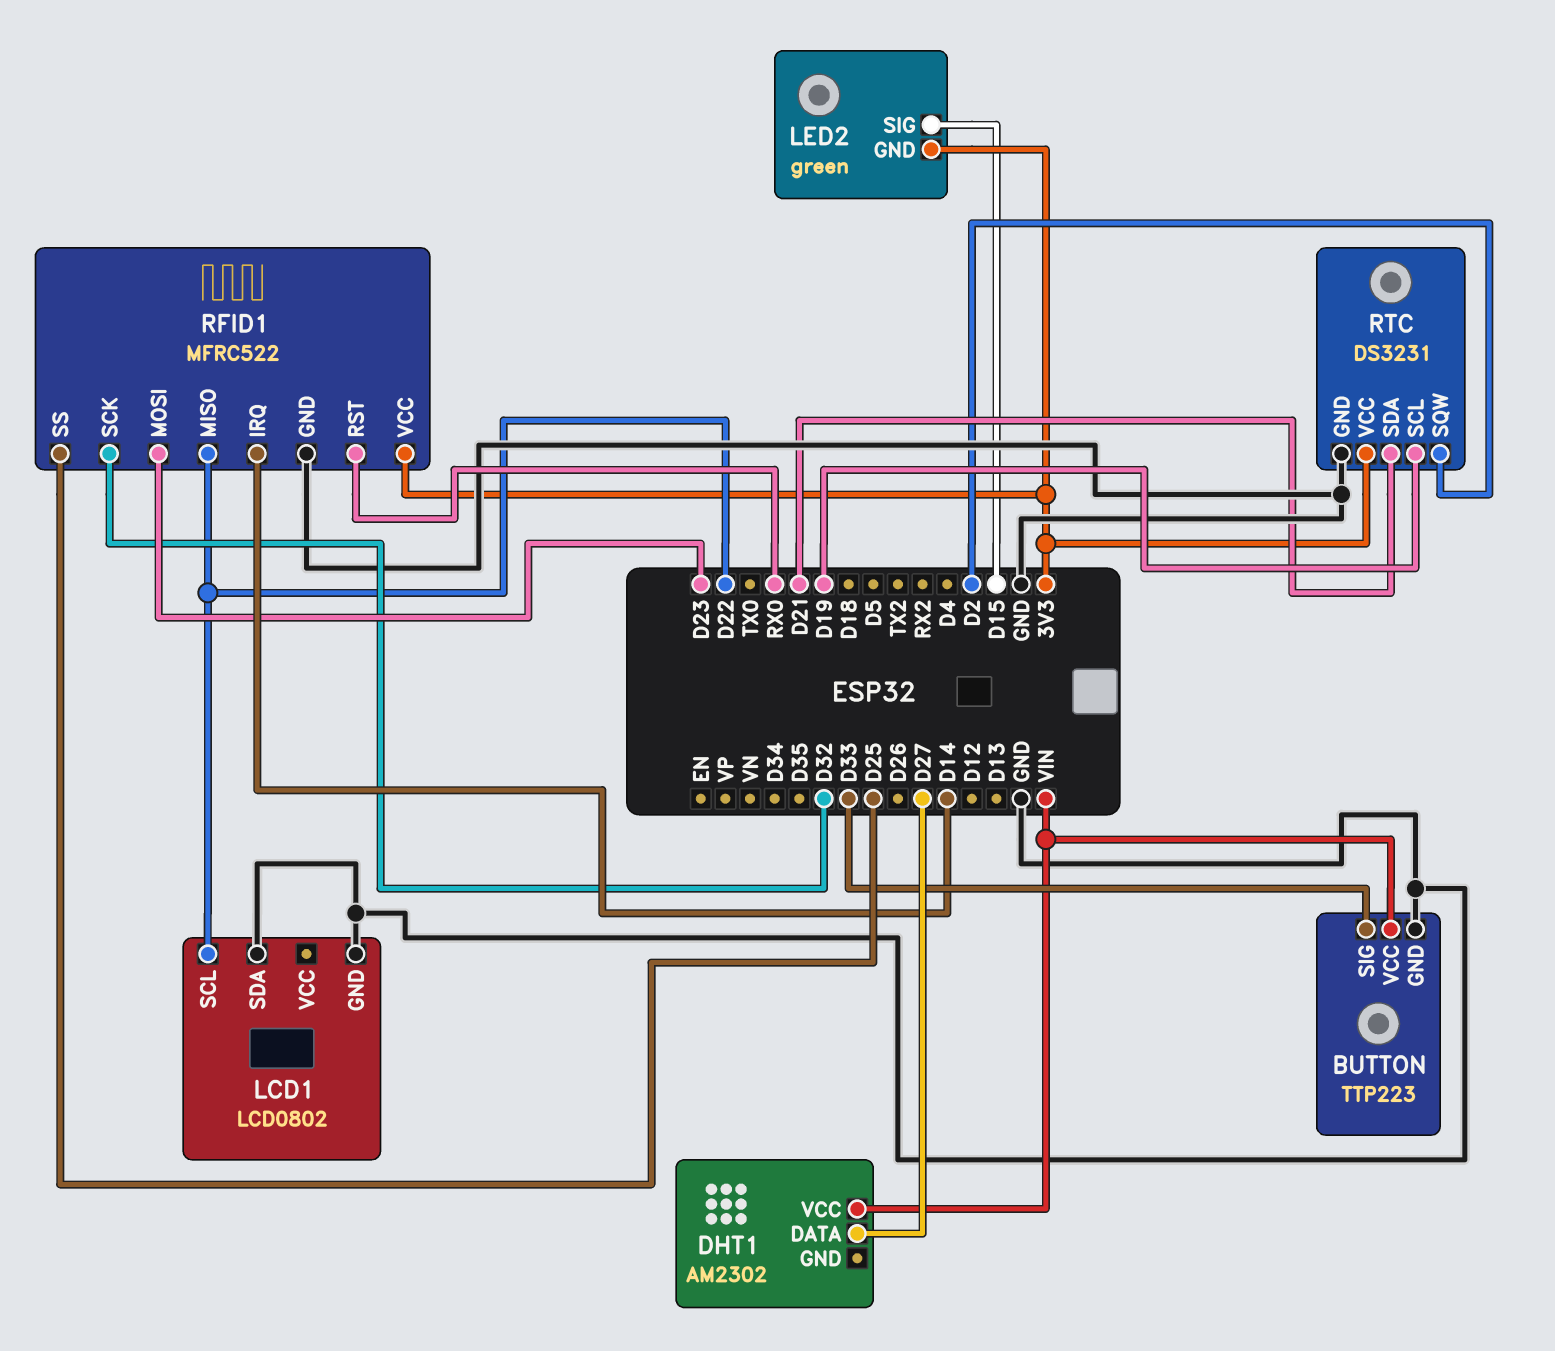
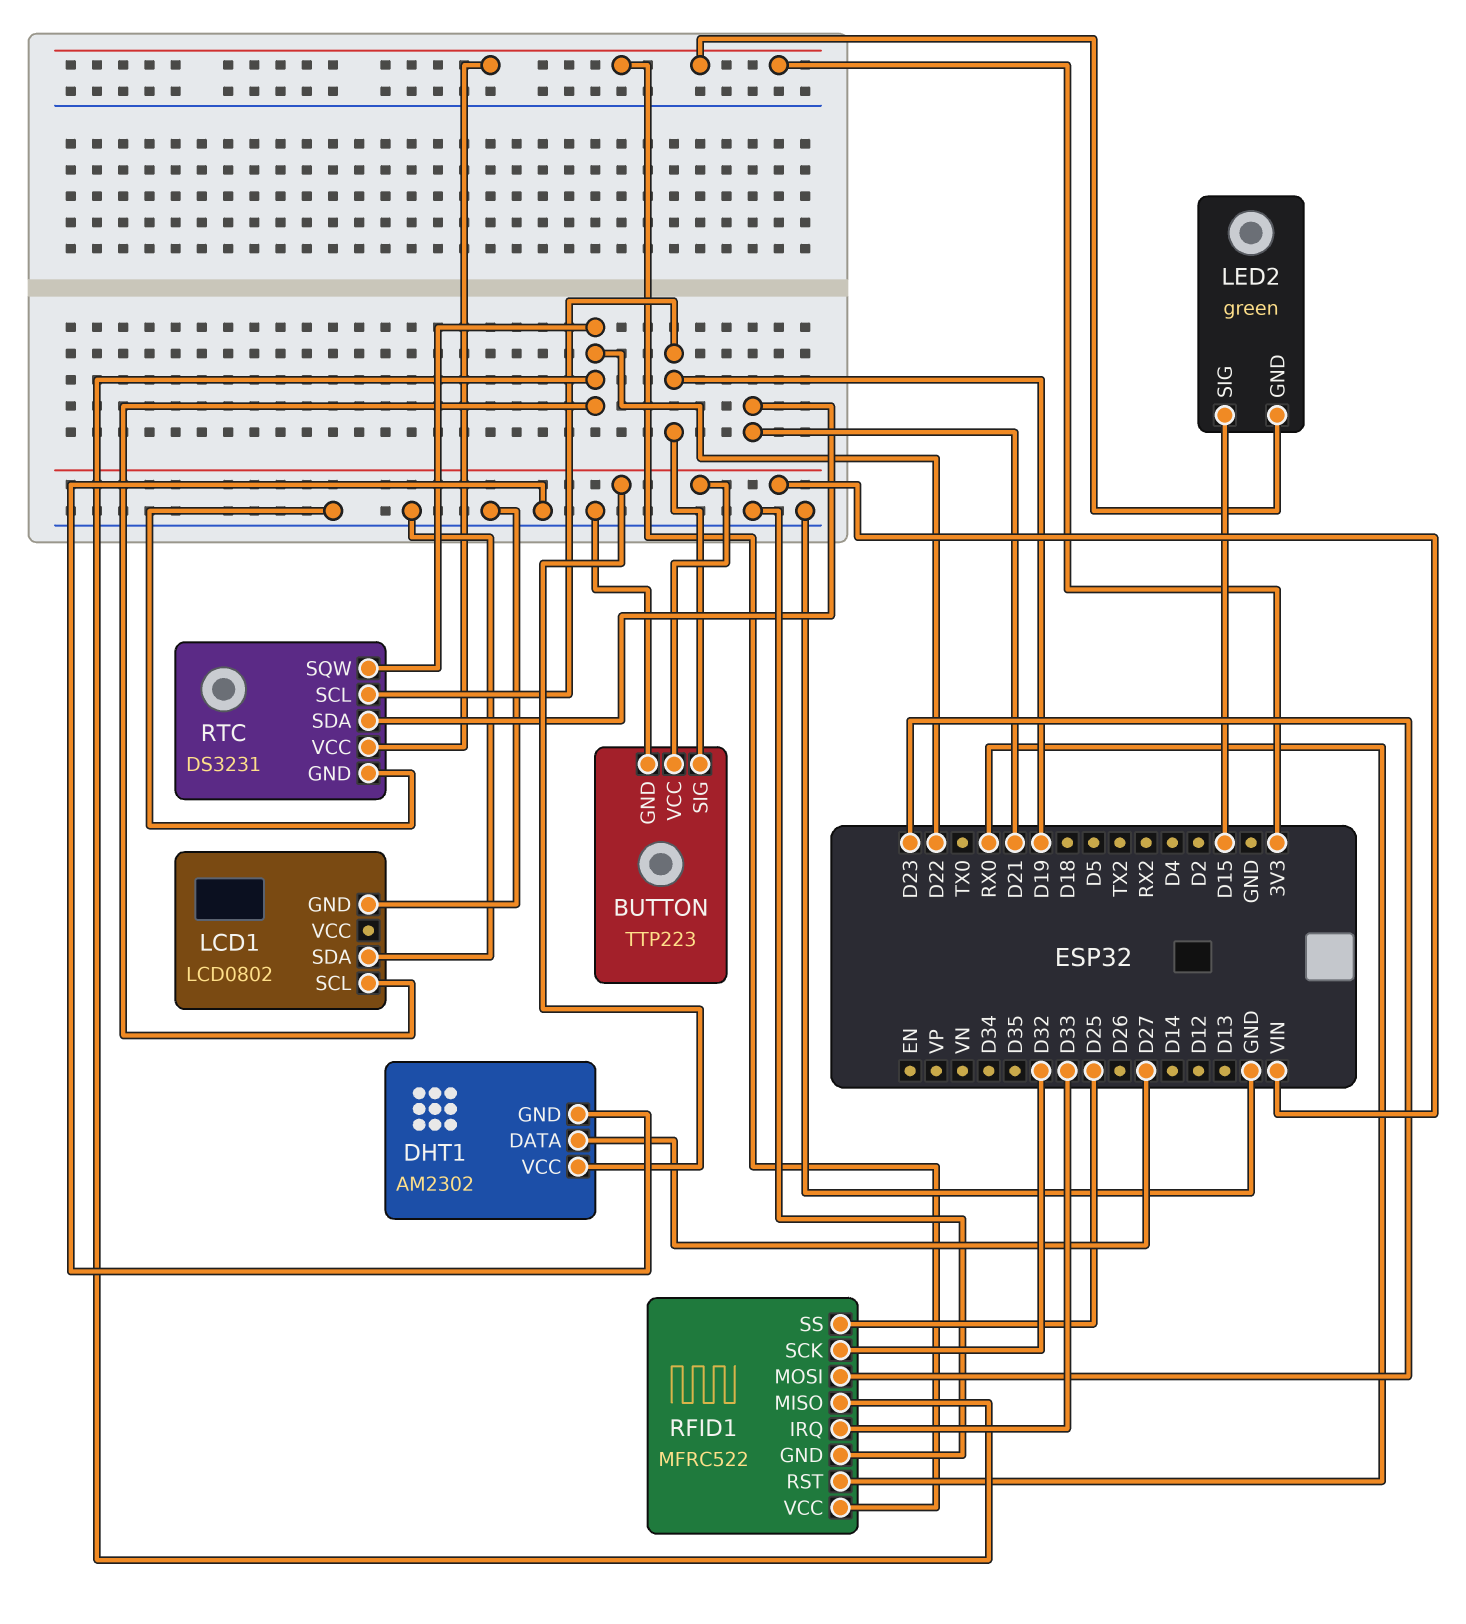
BUTTON pin SIG: D33 -> D19
DHT1 pin GND: none -> GND
RFID1 pin IRQ: D14 -> D33
RTC pin SQW: D2 -> D22

